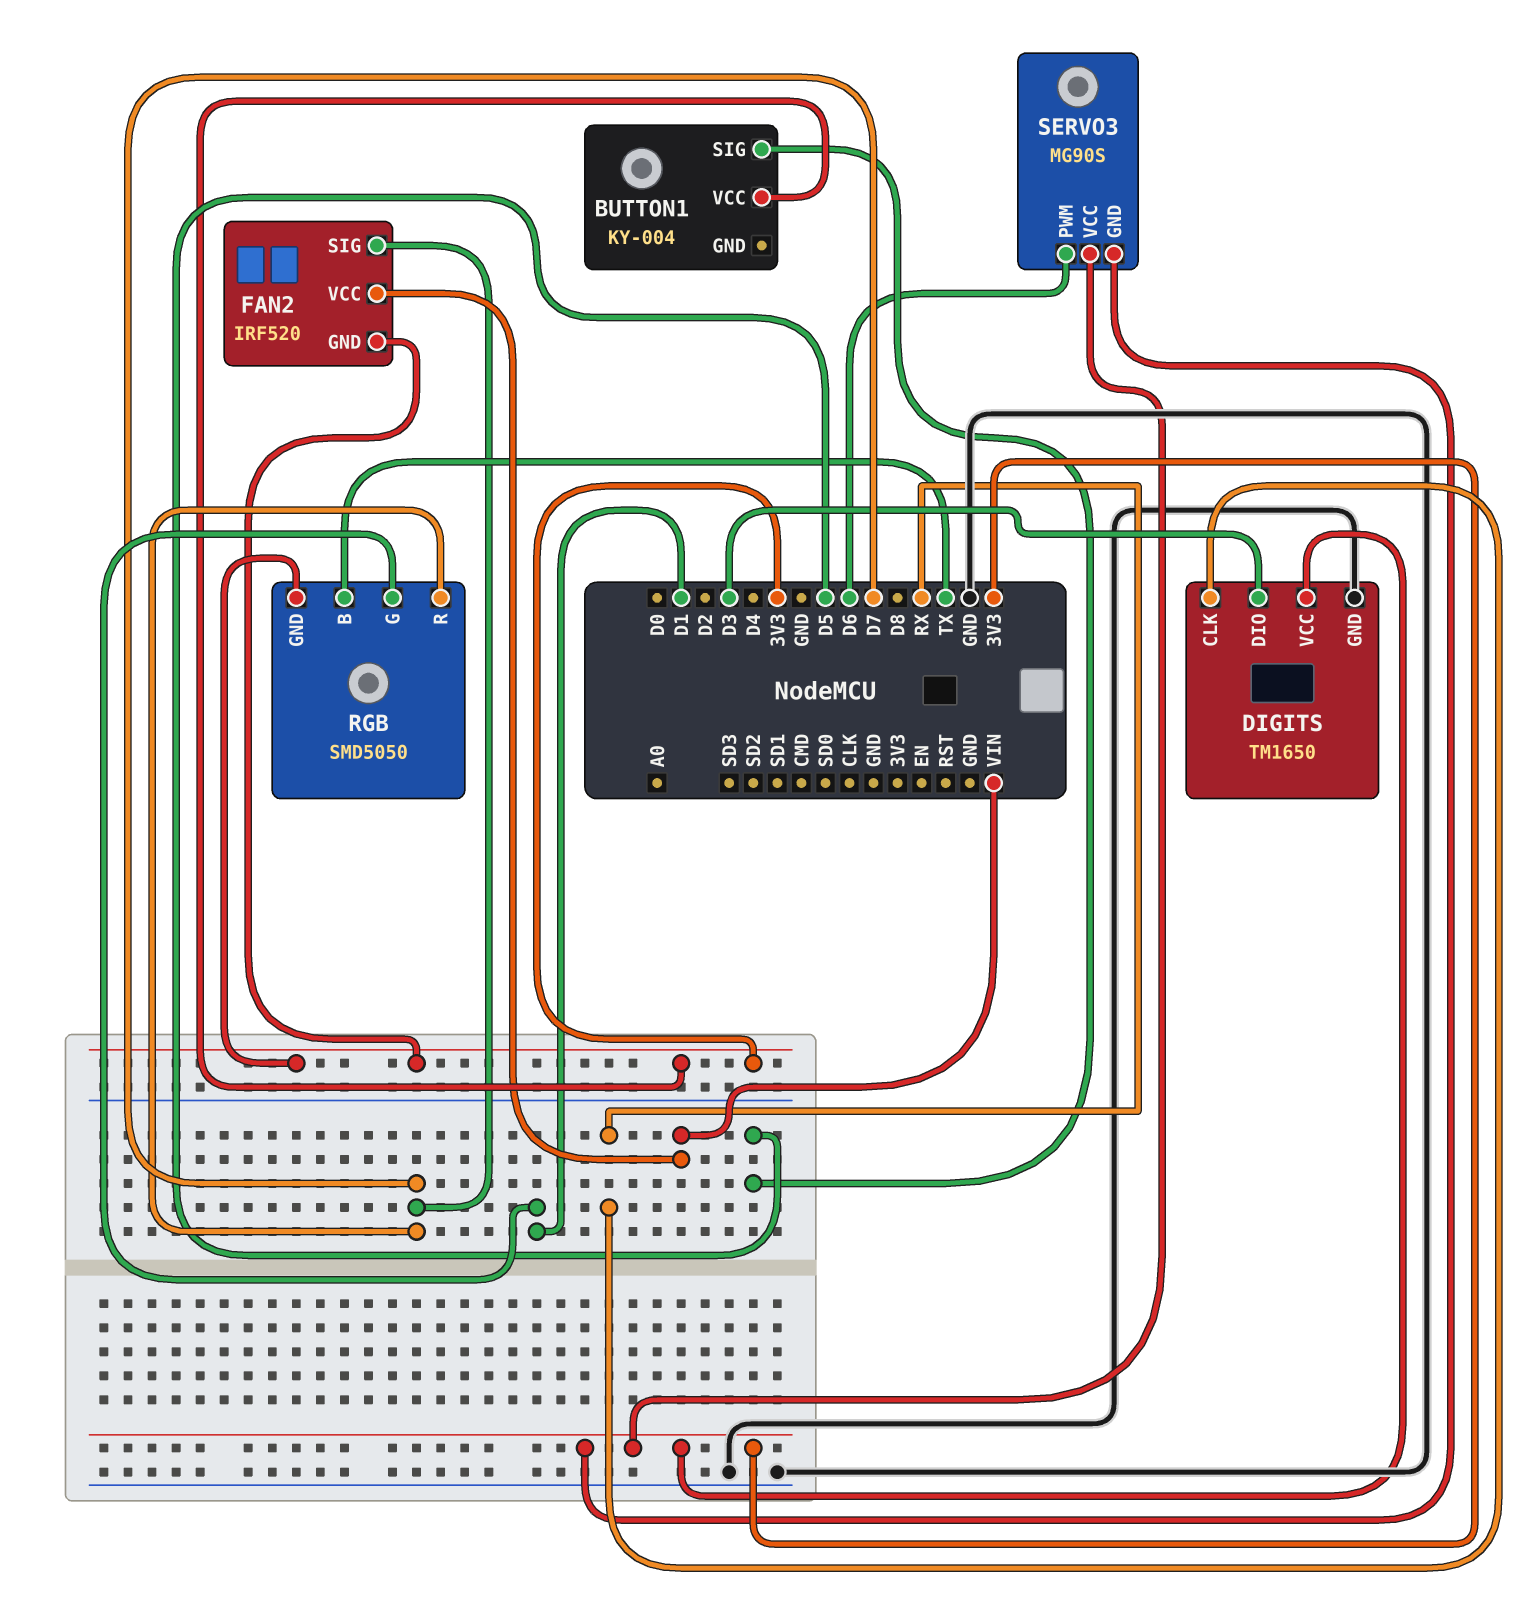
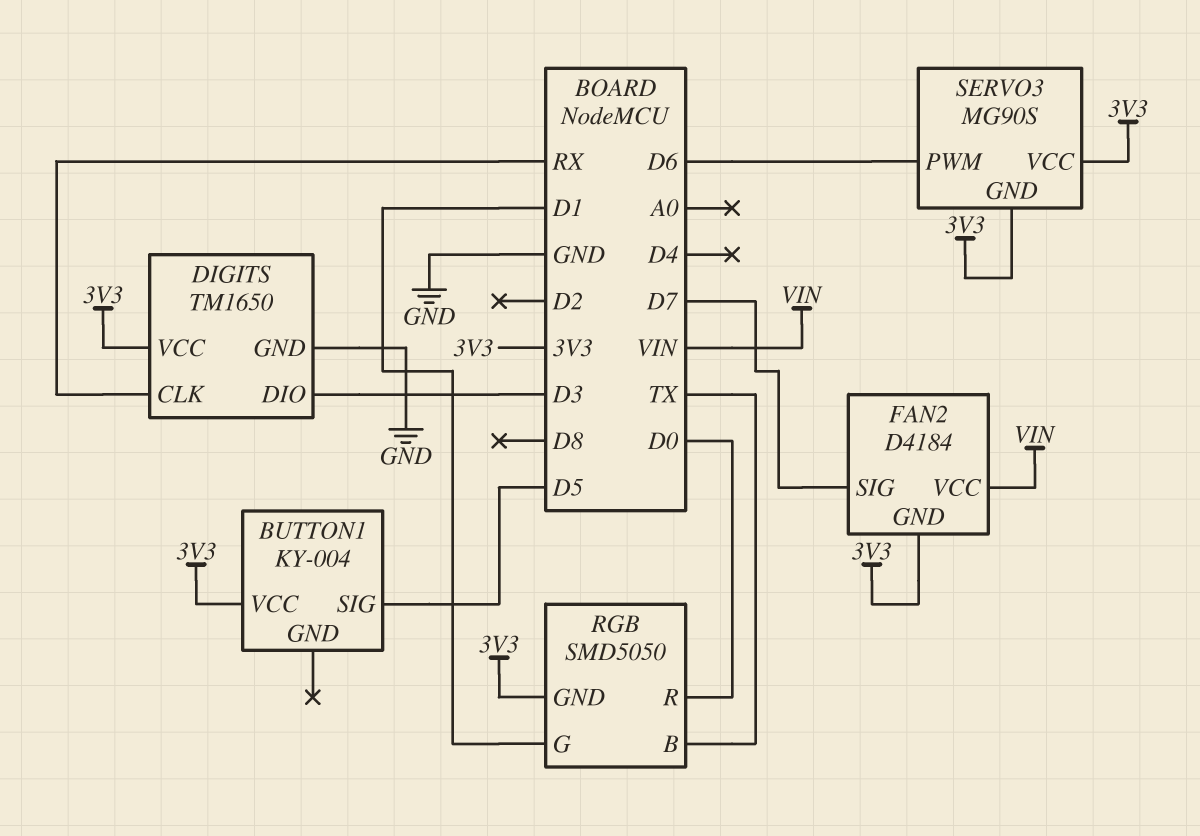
FAN2: IRF520 -> D4184
RGB pin R: D7 -> D0

